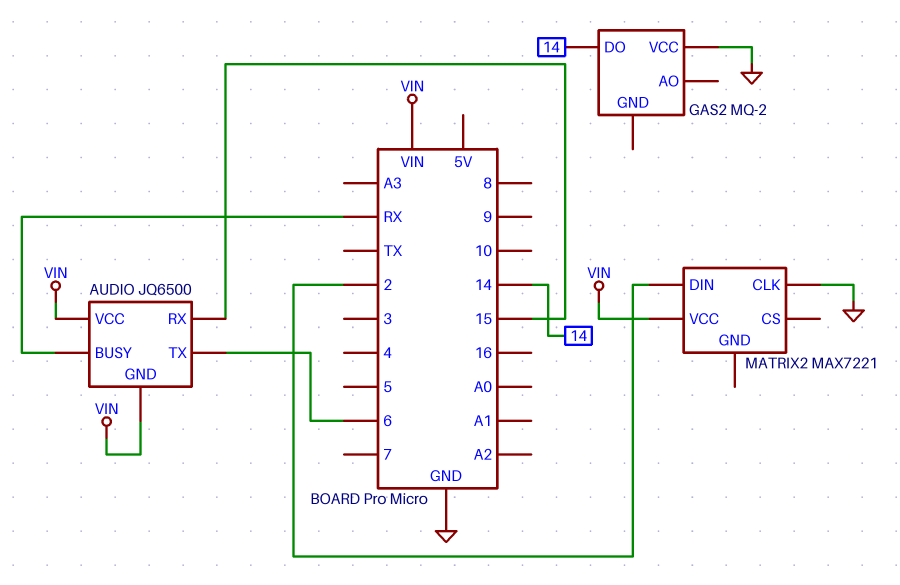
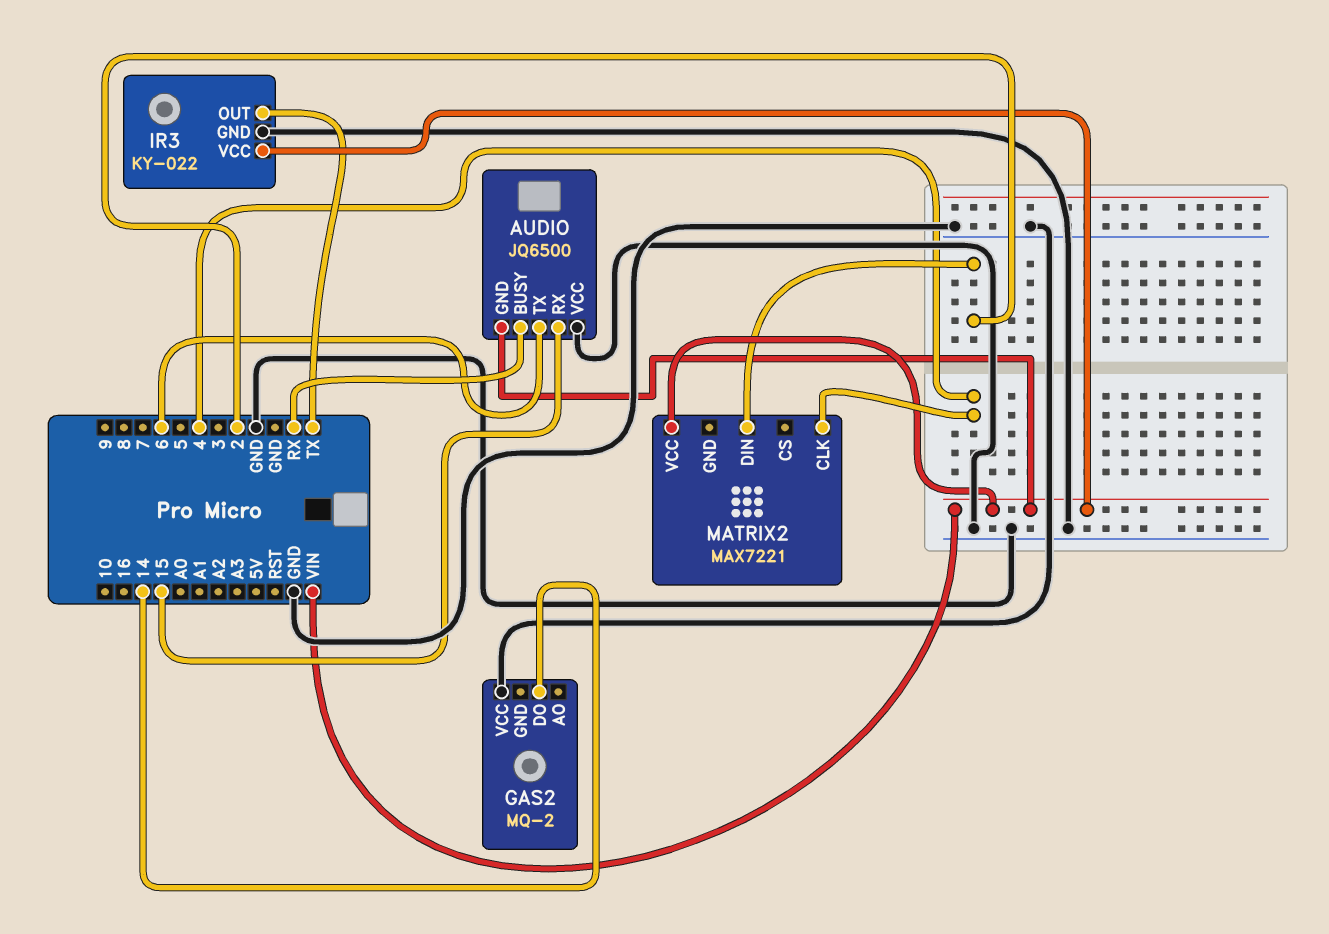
AUDIO pin VCC: VIN -> GND
IR3: none -> KY-022
IR3 pin GND: none -> GND
IR3 pin OUT: none -> TX
IR3 pin VCC: none -> VIN
MATRIX2 pin CLK: GND -> 4

